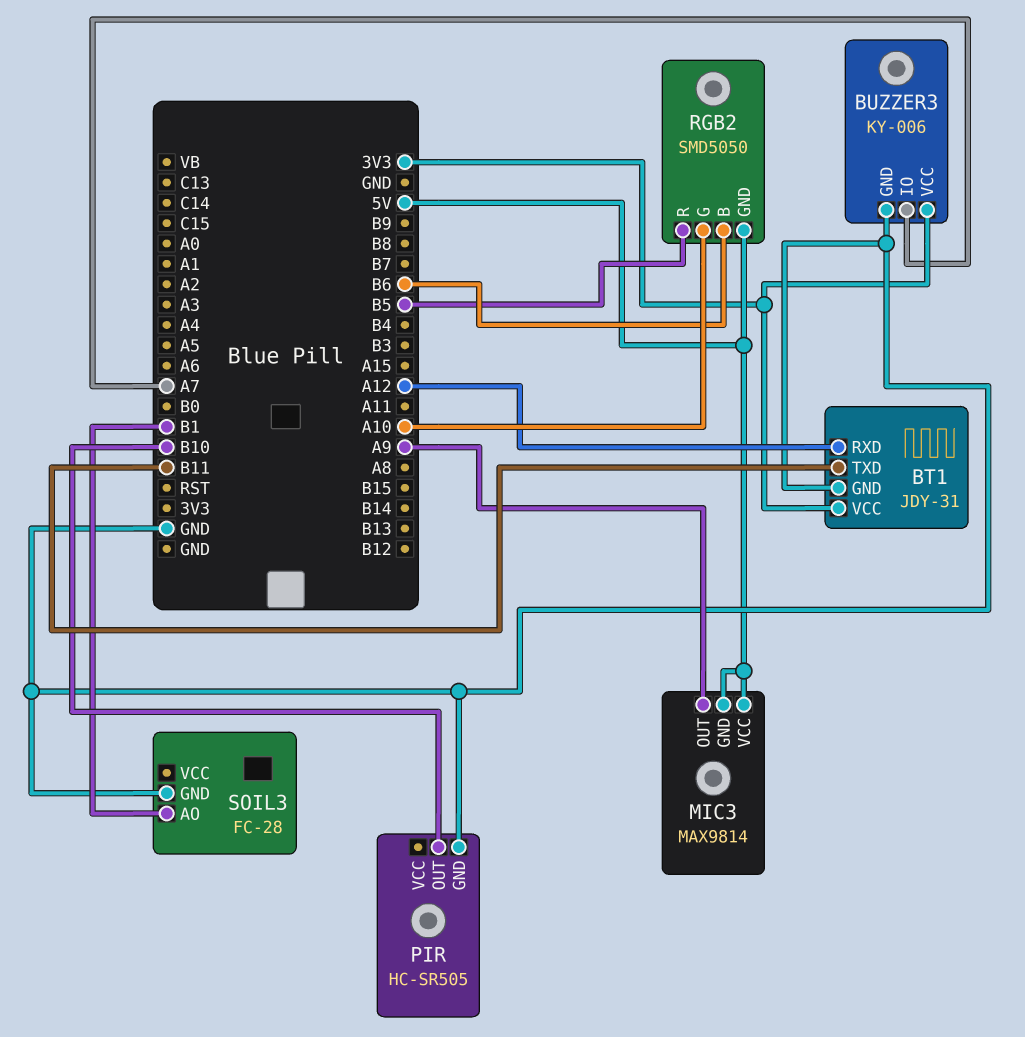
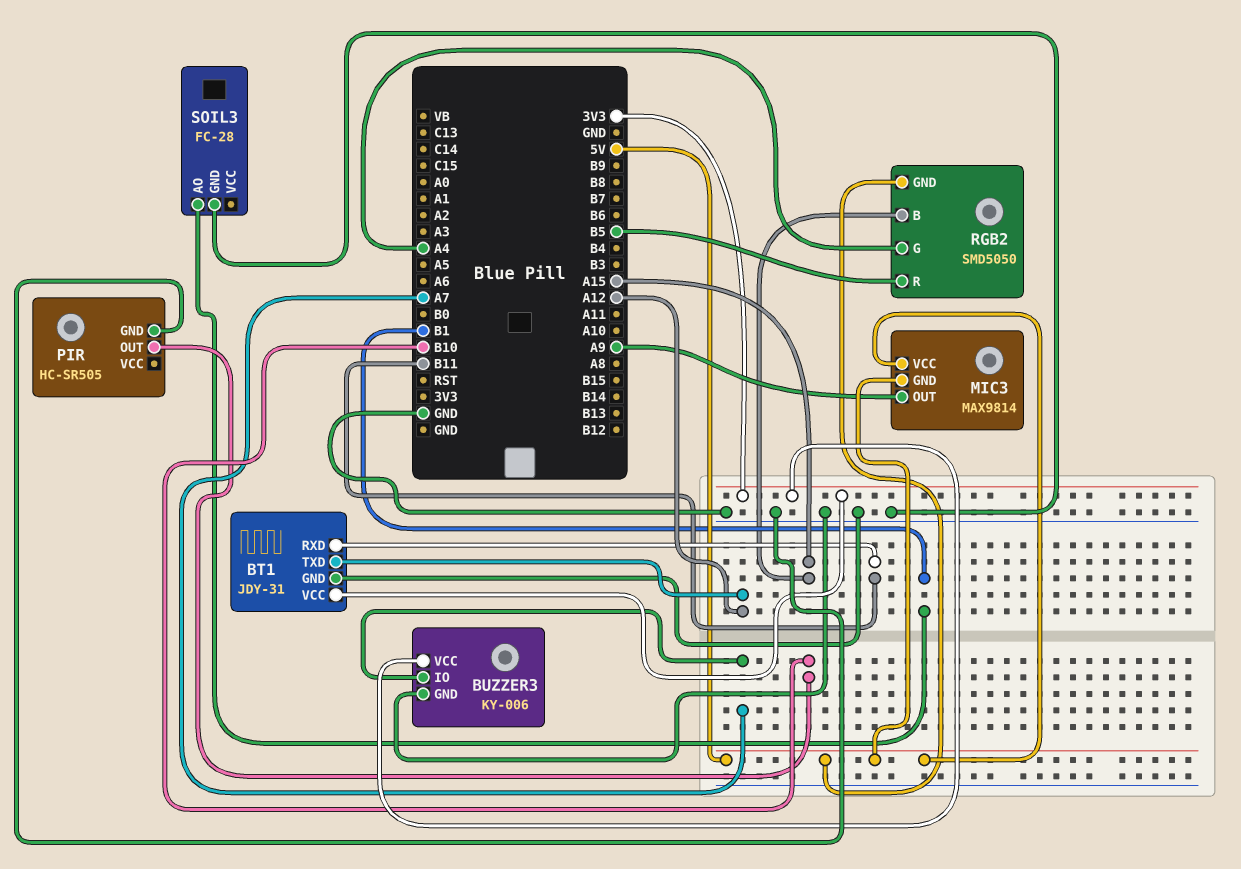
BT1 pin RXD: A12 -> B11
BT1 pin TXD: B11 -> A12
RGB2 pin B: B6 -> A15
RGB2 pin G: A10 -> A4

